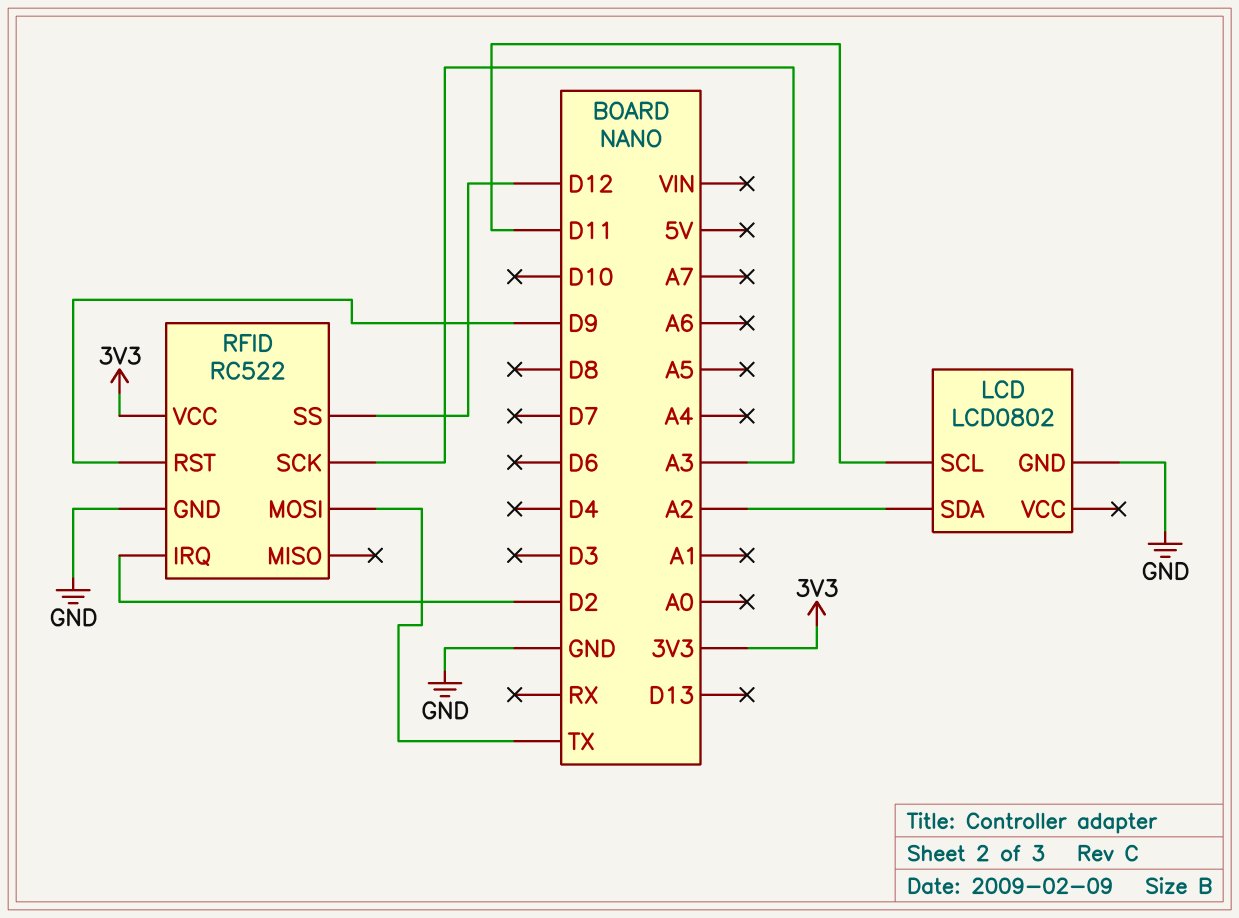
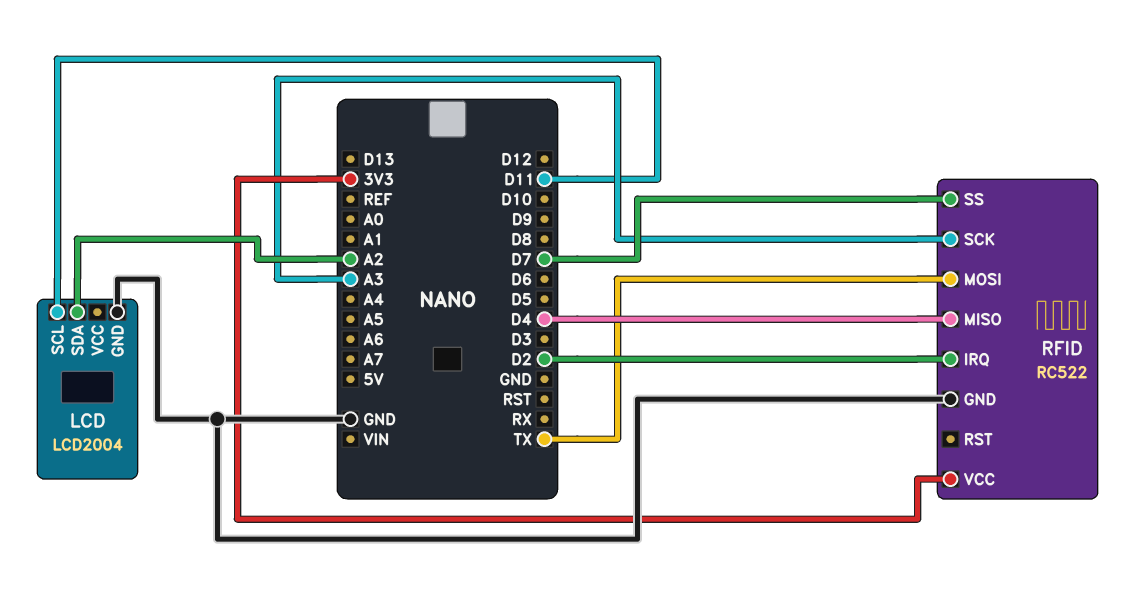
LCD: LCD0802 -> LCD2004
RFID pin MISO: none -> D4
RFID pin RST: D9 -> none
RFID pin SS: D12 -> D7

